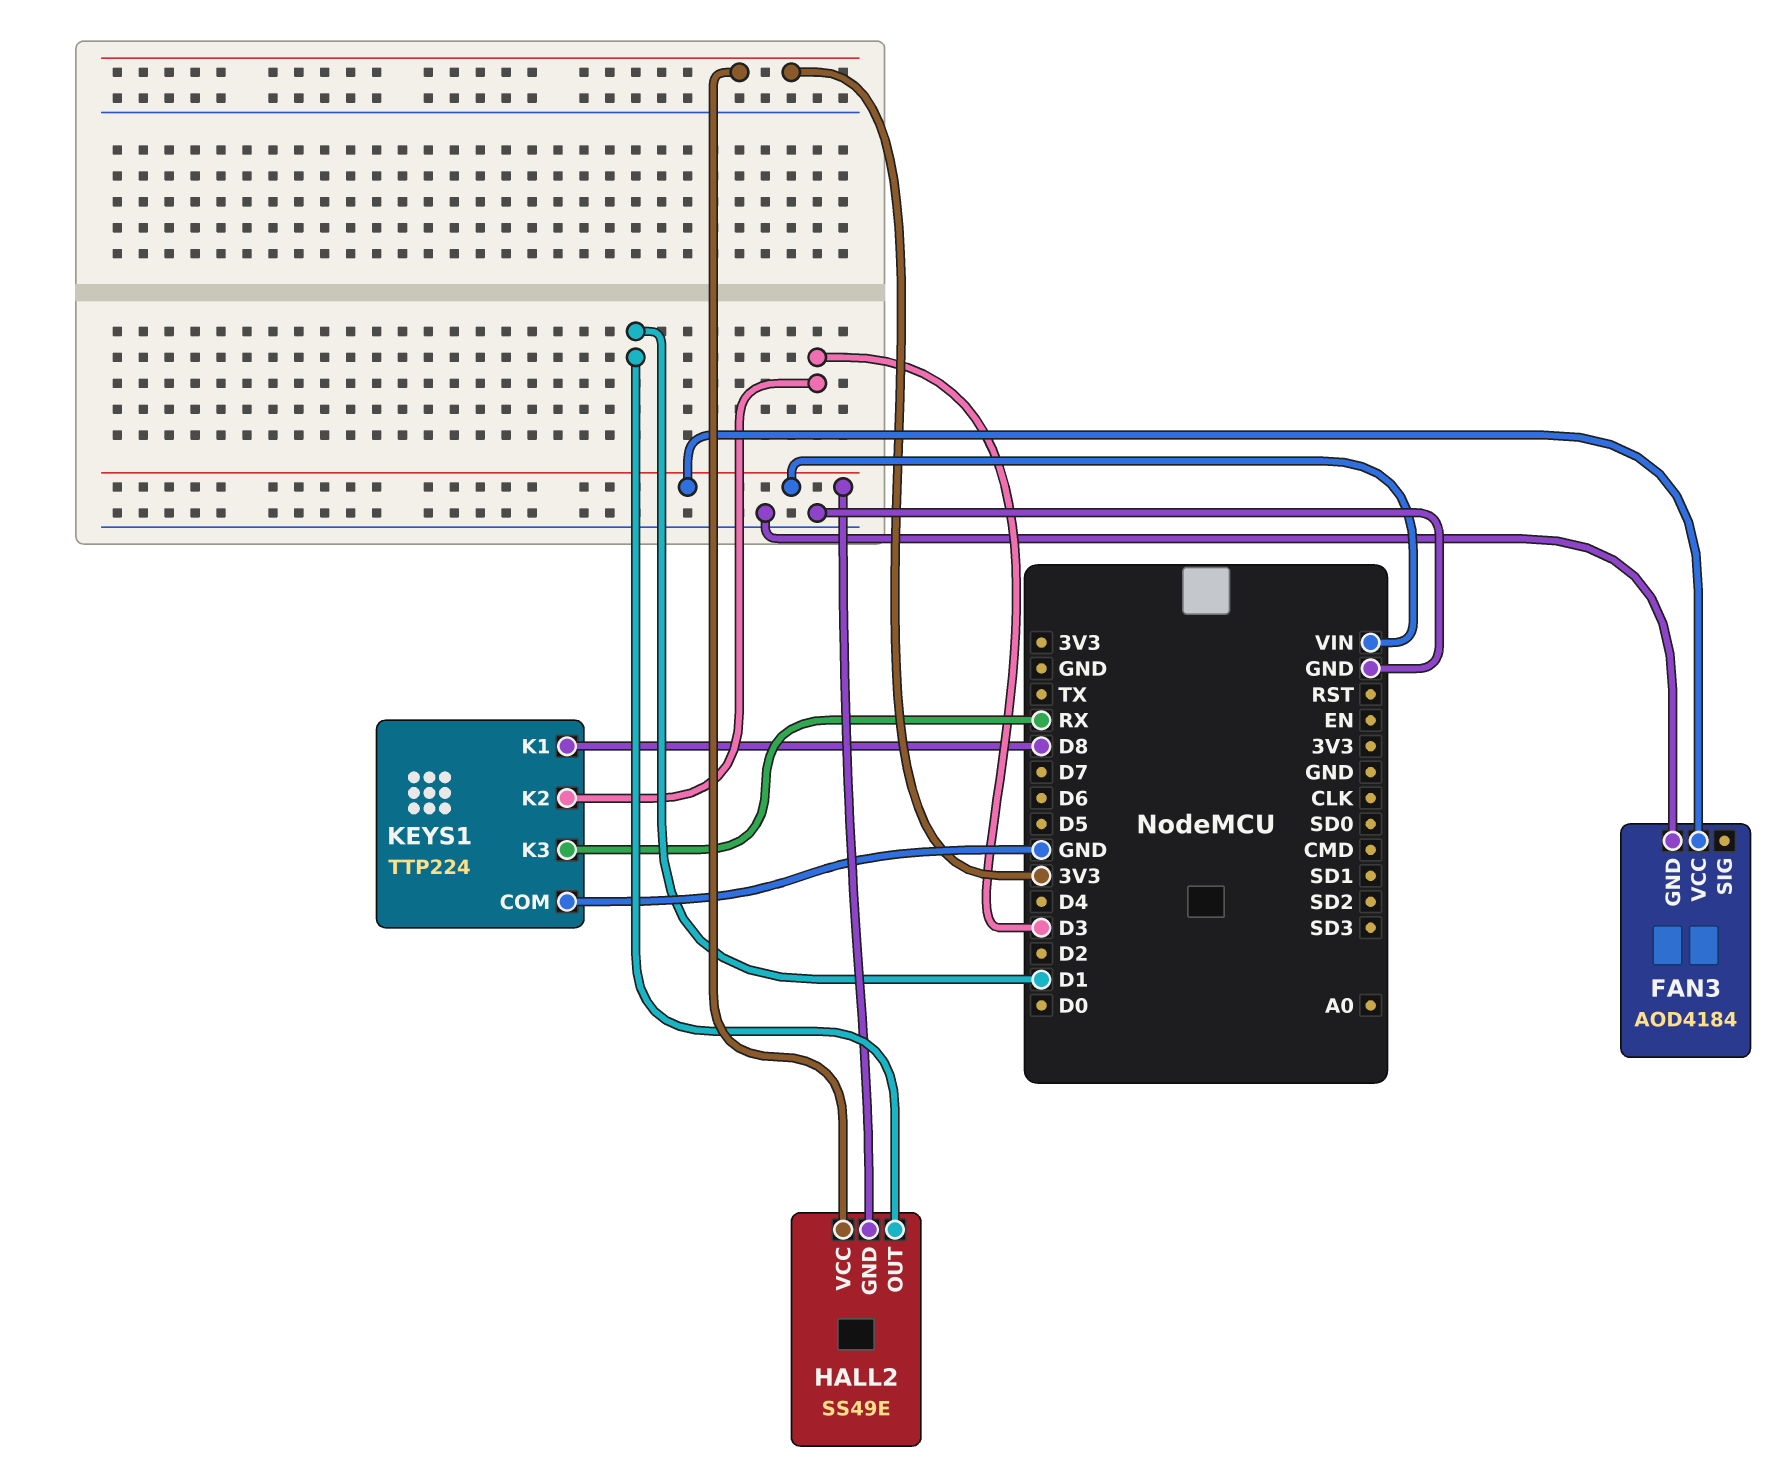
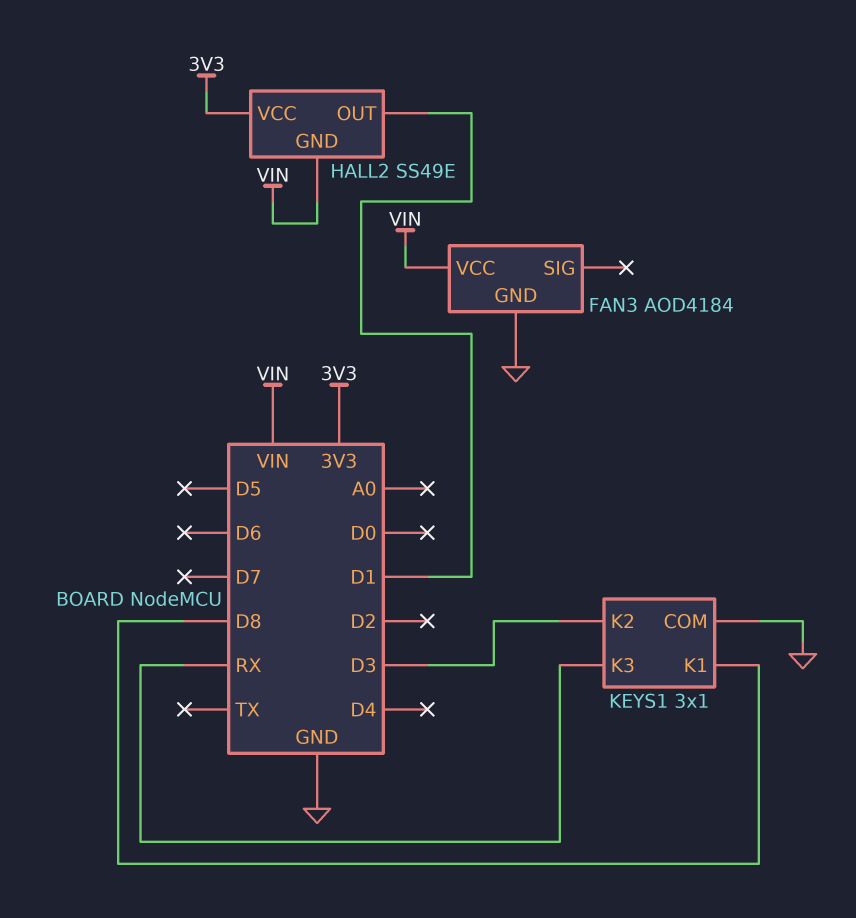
KEYS1: TTP224 -> 3x1

